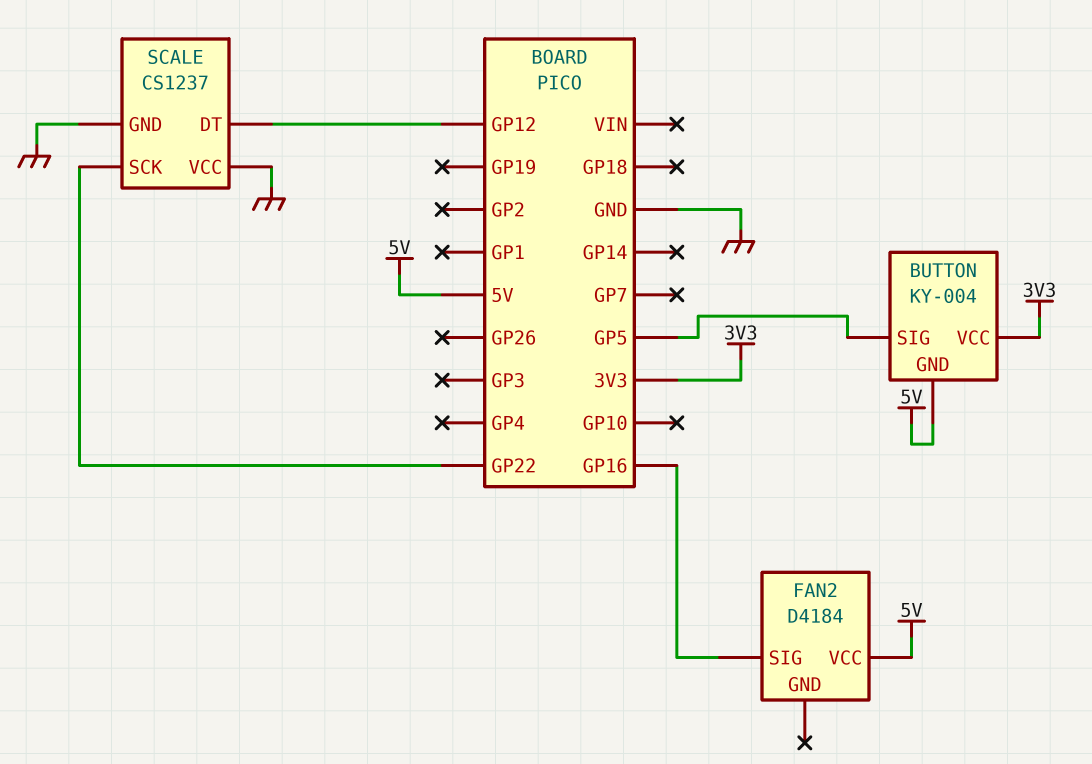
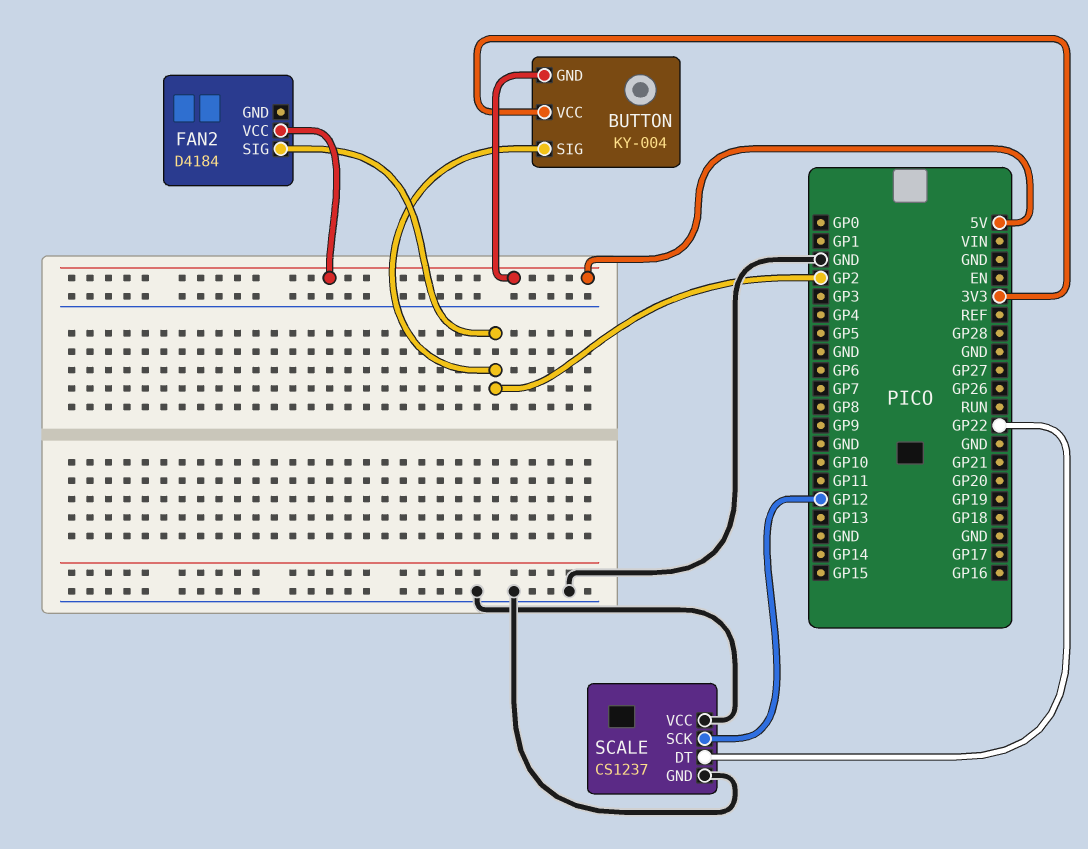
BUTTON pin SIG: GP5 -> GP2
FAN2 pin SIG: GP16 -> GP2
SCALE pin DT: GP12 -> GP22
SCALE pin SCK: GP22 -> GP12

